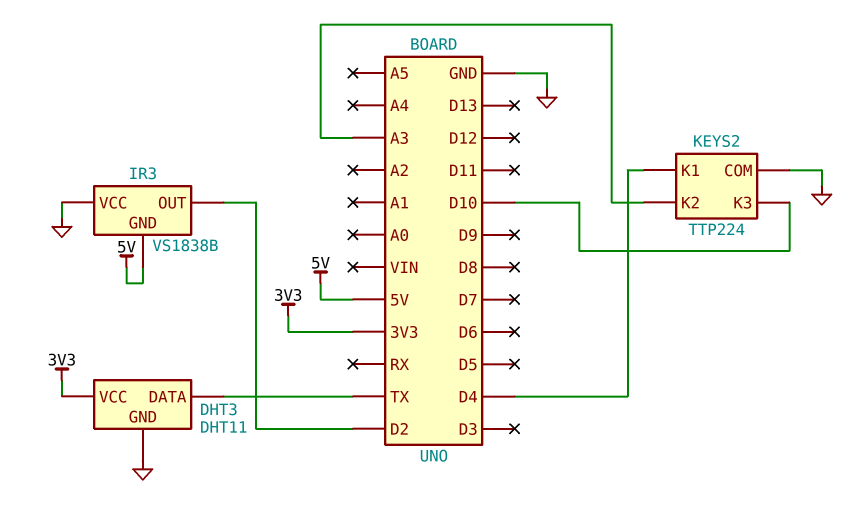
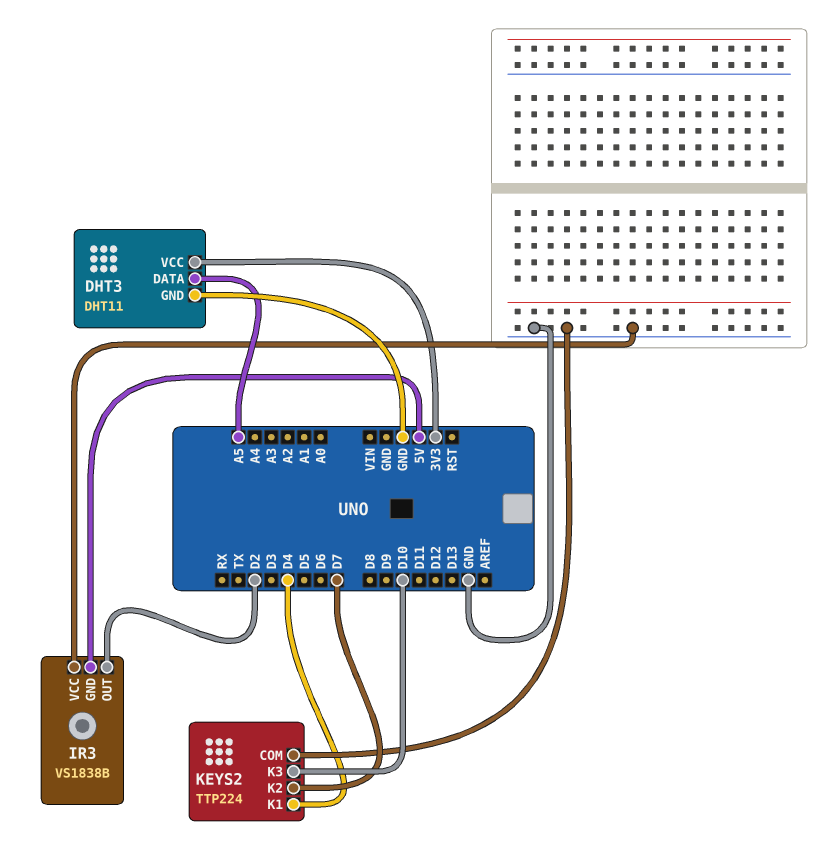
DHT3 pin DATA: TX -> A5
KEYS2 pin K2: A3 -> D7

